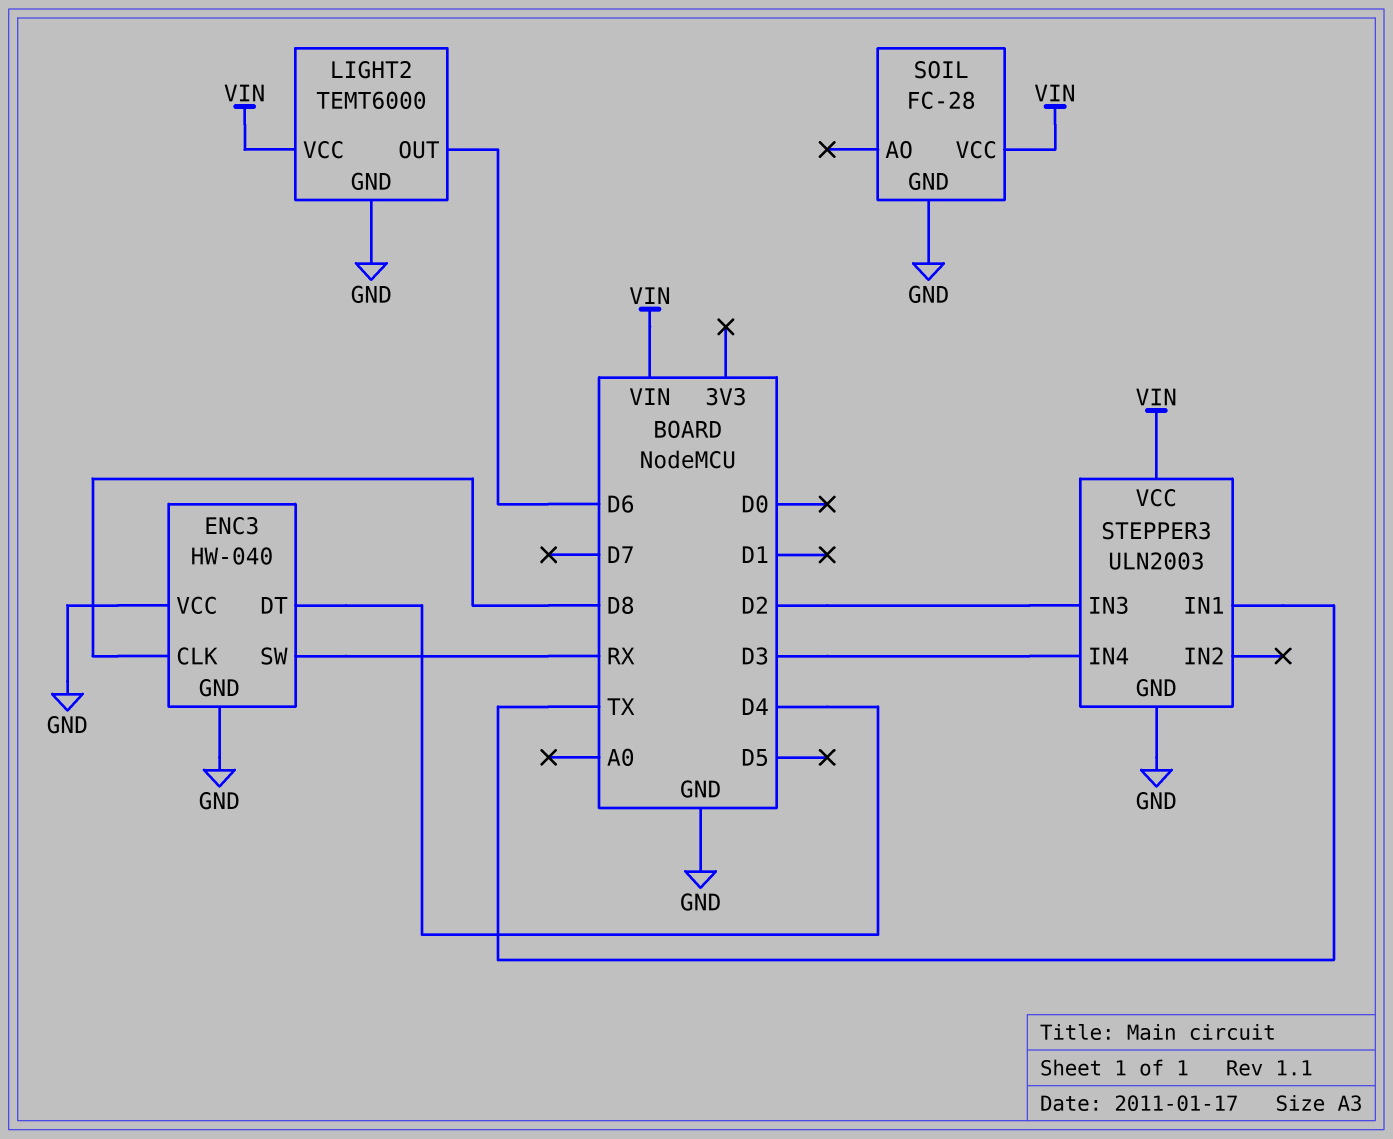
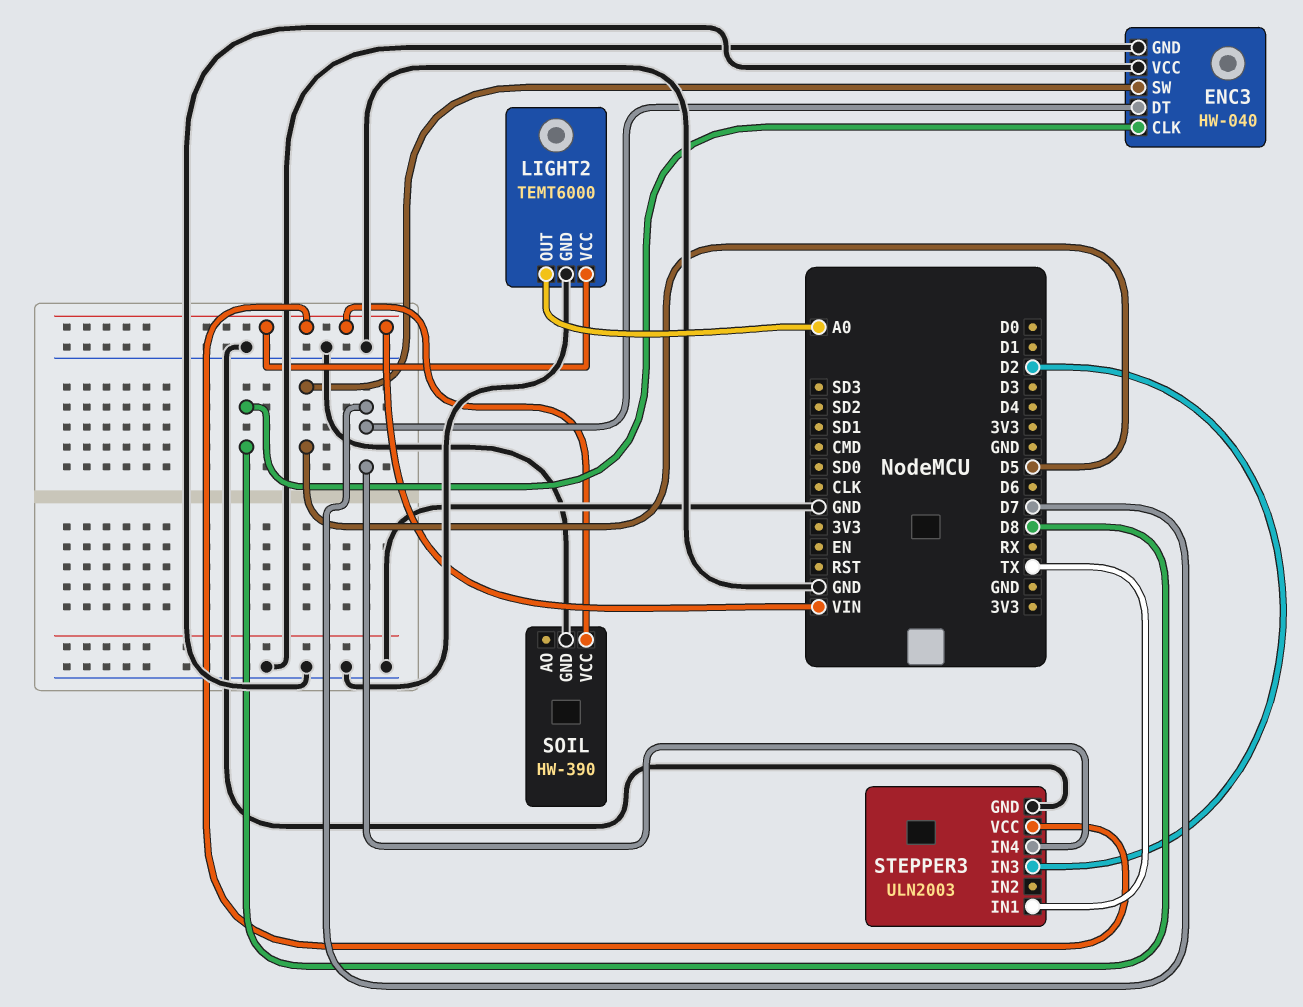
ENC3 pin DT: D4 -> D7
ENC3 pin SW: RX -> D5
LIGHT2 pin OUT: D6 -> A0
SOIL: FC-28 -> HW-390
STEPPER3 pin IN4: D3 -> D7

